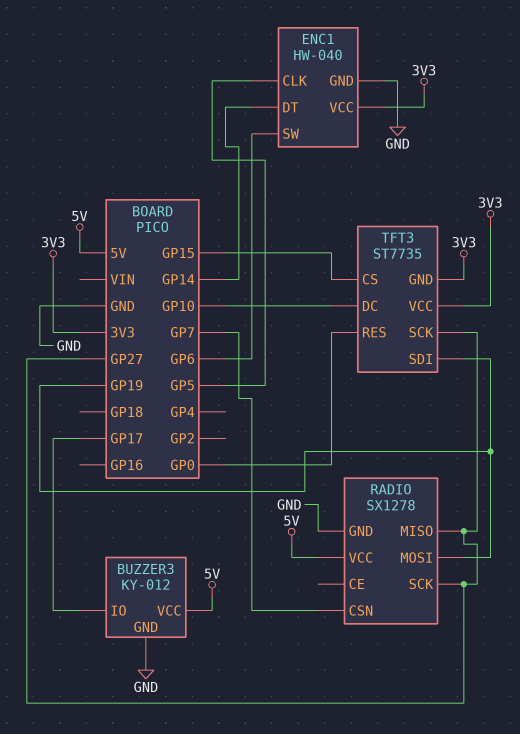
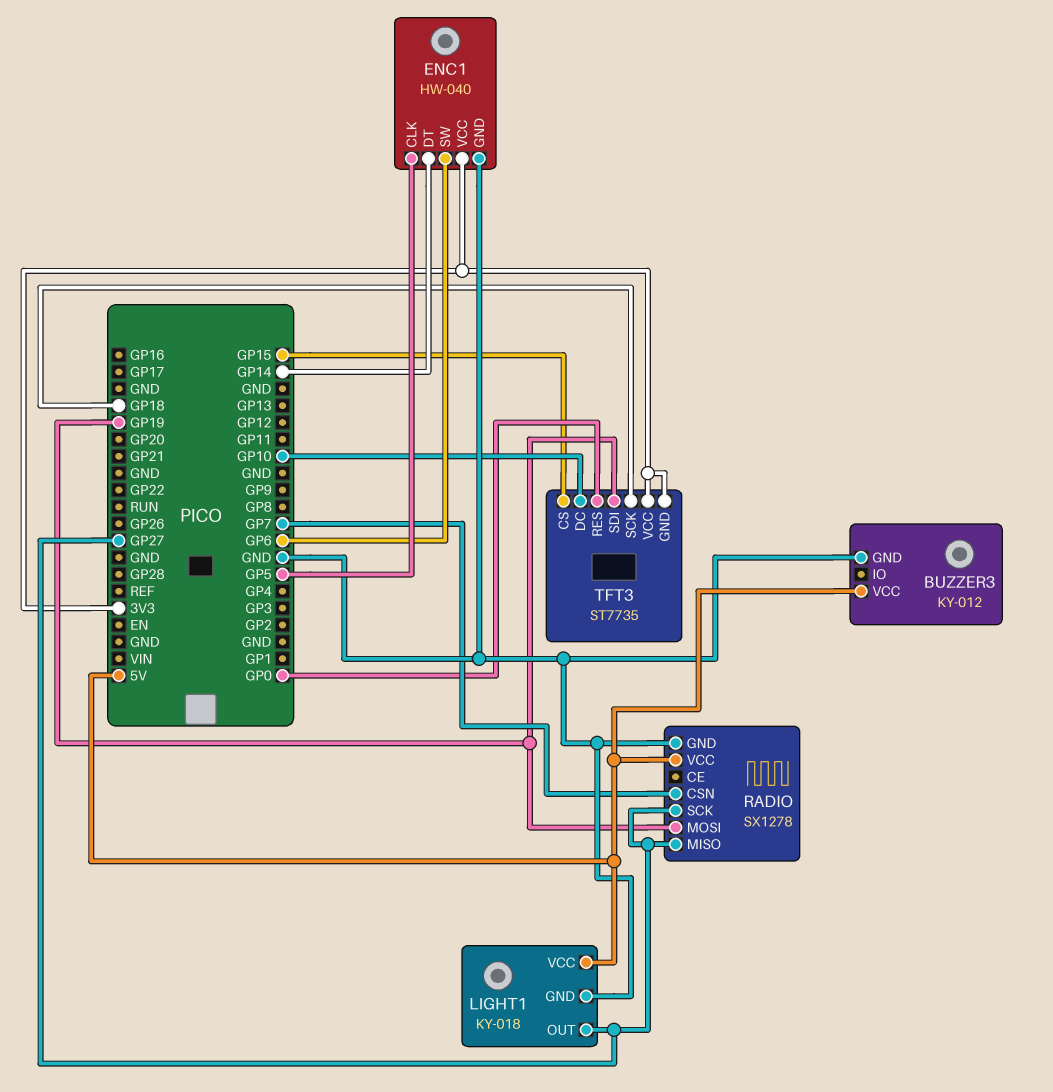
BUZZER3 pin IO: GP17 -> none
LIGHT1: none -> KY-018
LIGHT1 pin GND: none -> GND
LIGHT1 pin OUT: none -> GP27
LIGHT1 pin VCC: none -> 5V
TFT3 pin SCK: GP27 -> GP18

